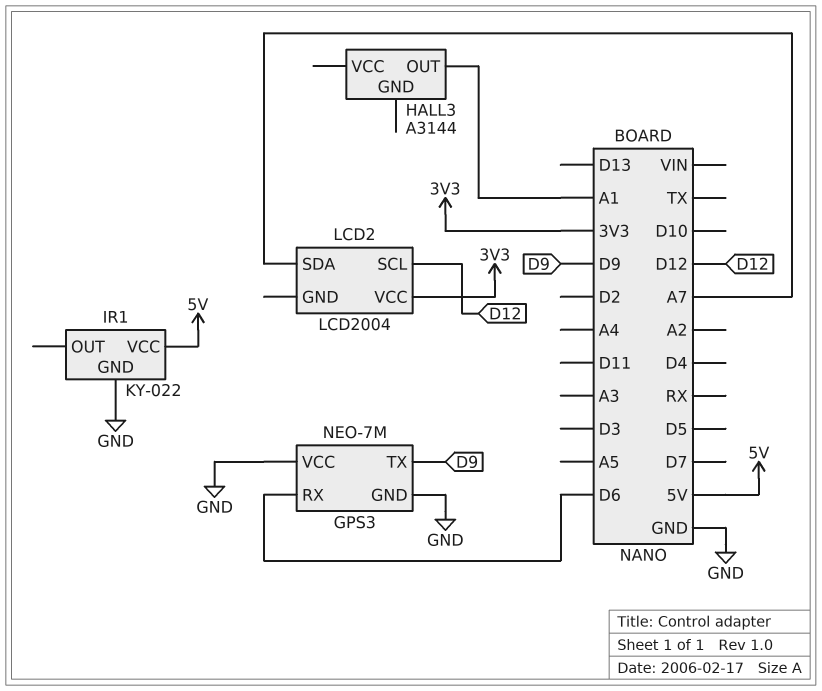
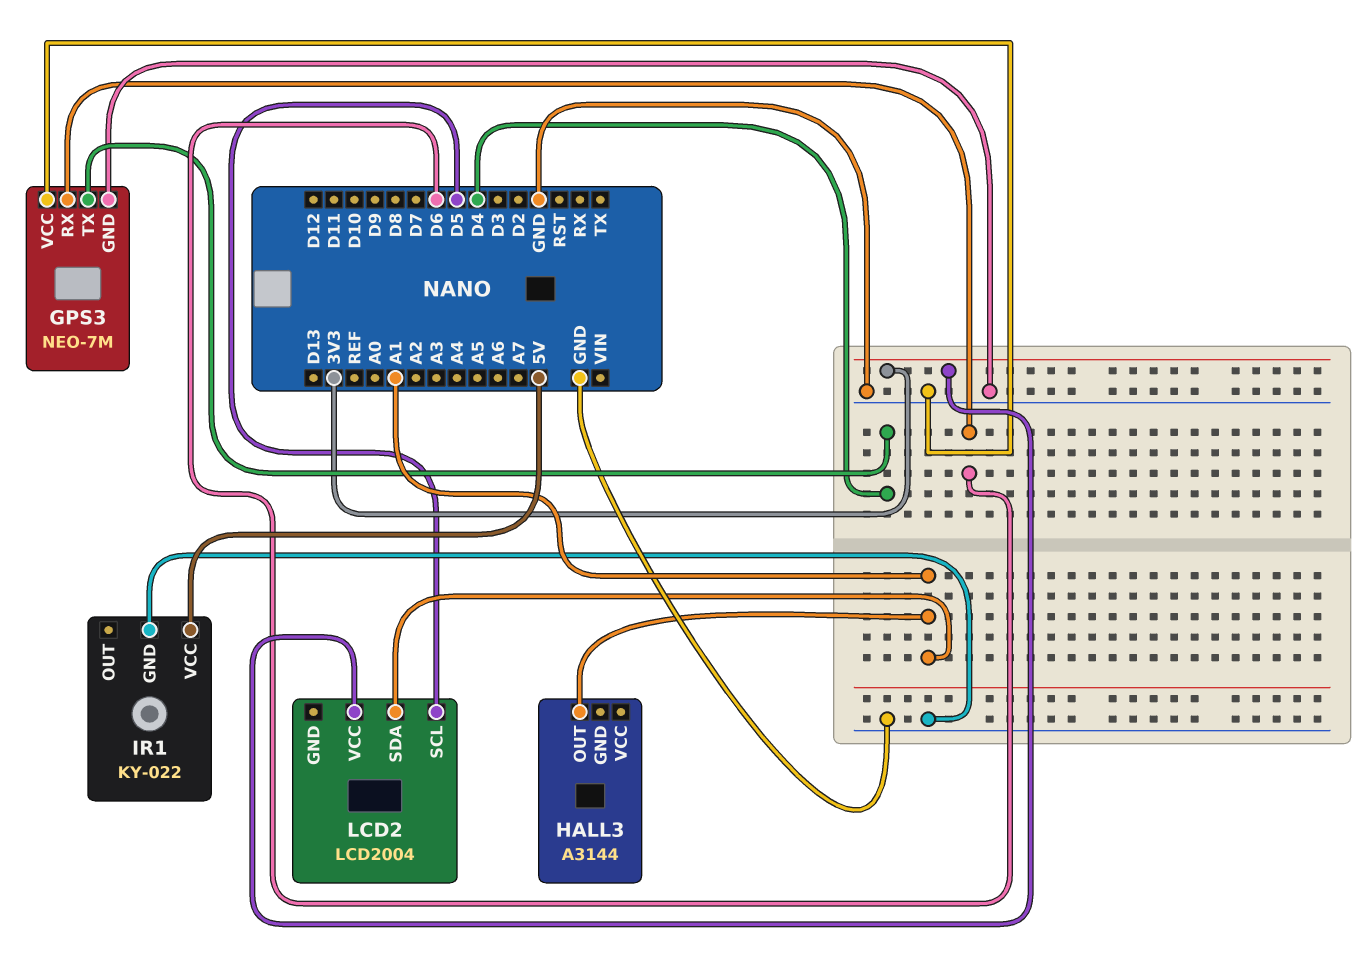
GPS3 pin TX: D9 -> D4
LCD2 pin SCL: D12 -> D5
LCD2 pin SDA: A7 -> A1

